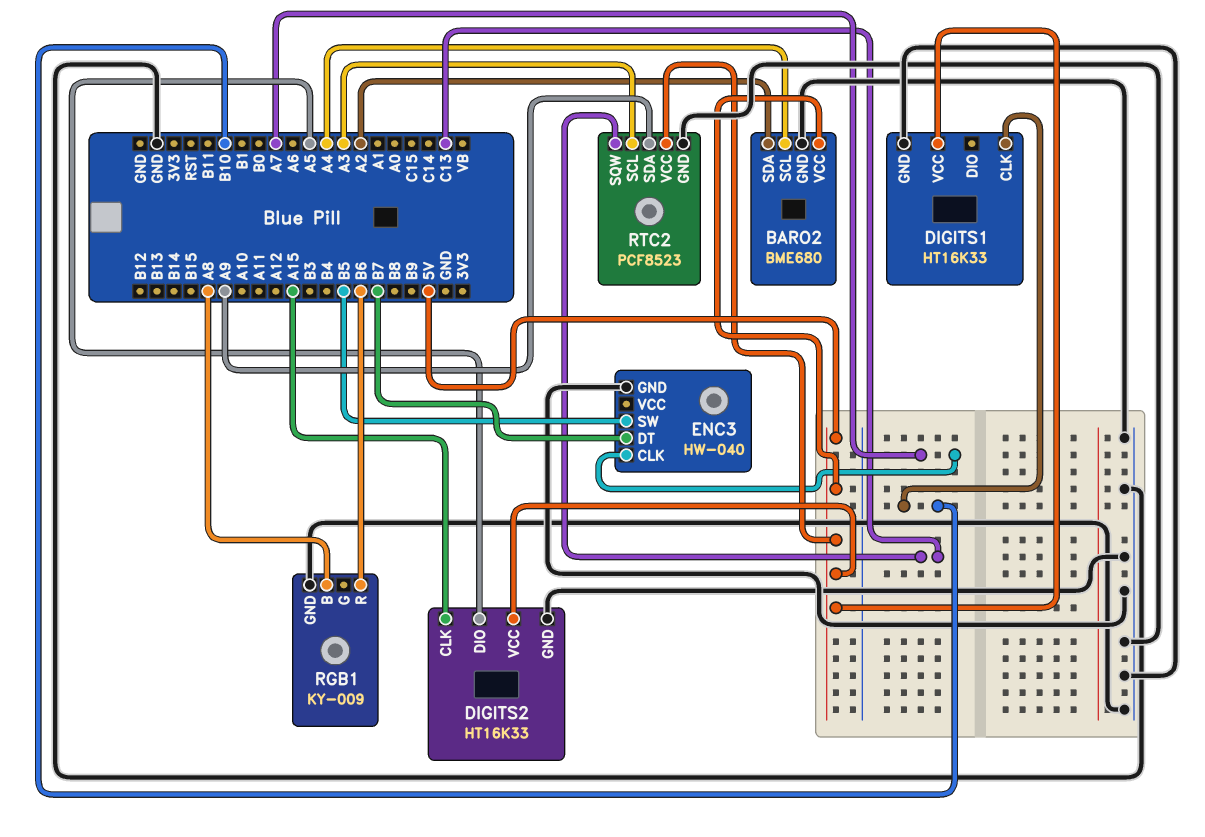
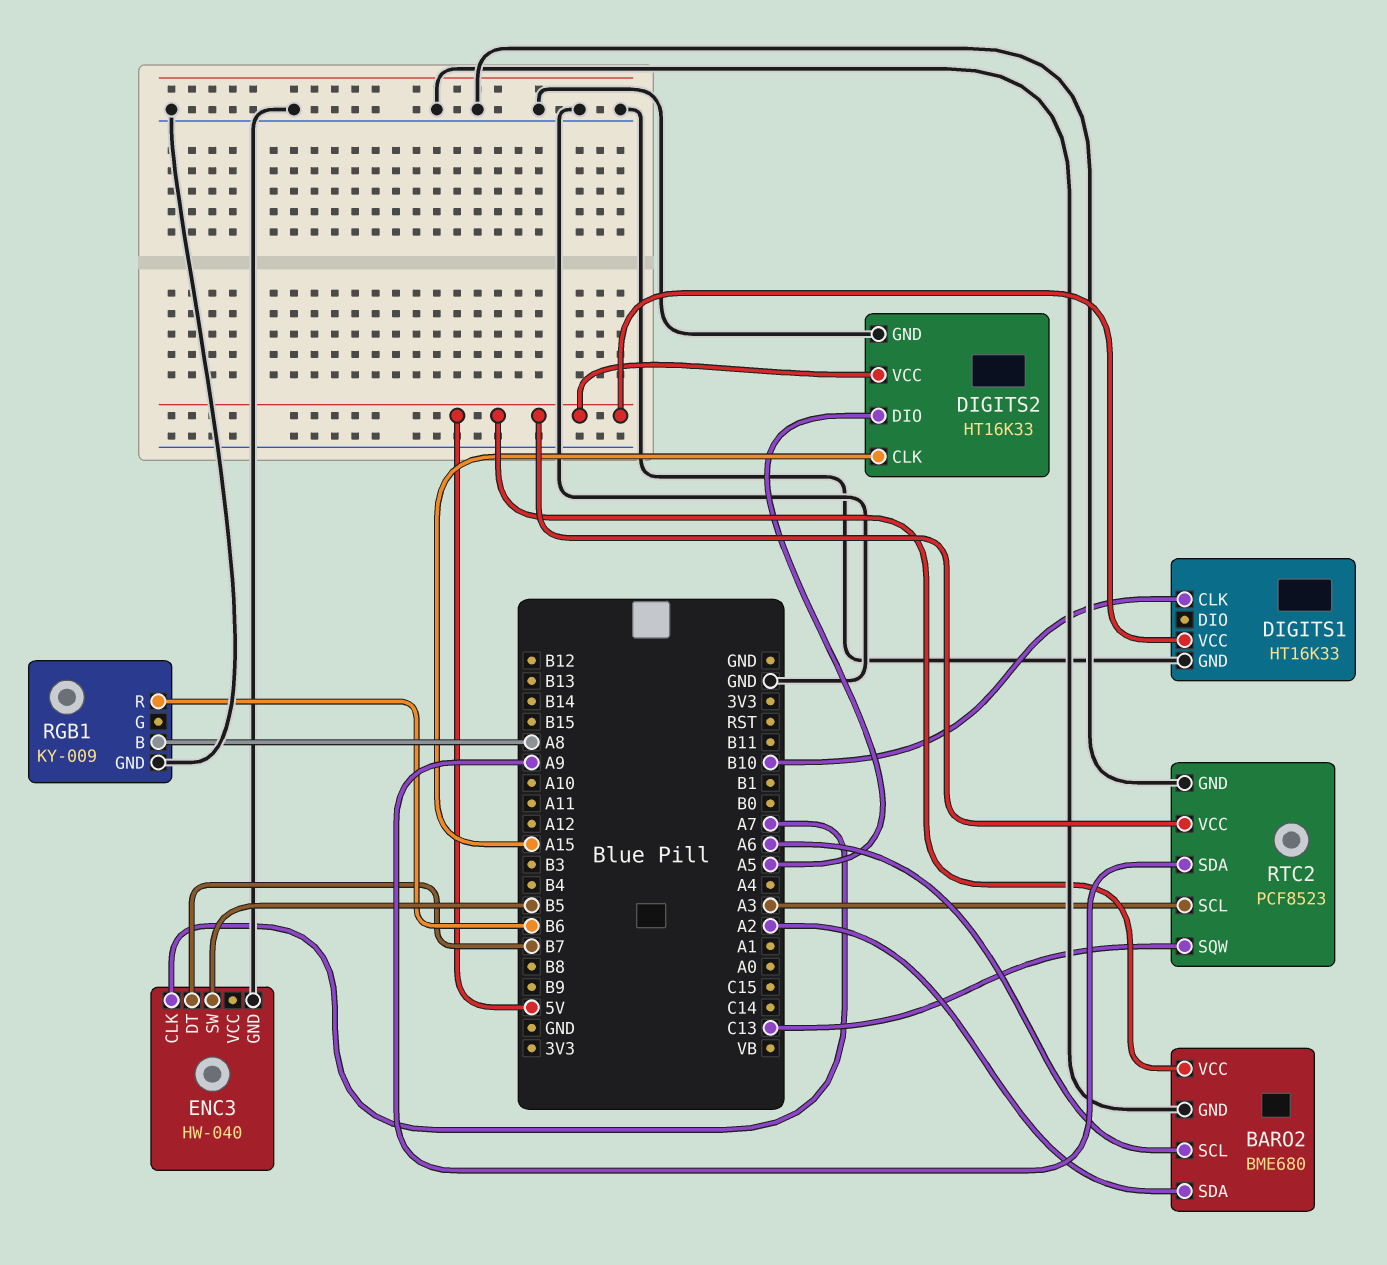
BARO2 pin SCL: A4 -> A6

